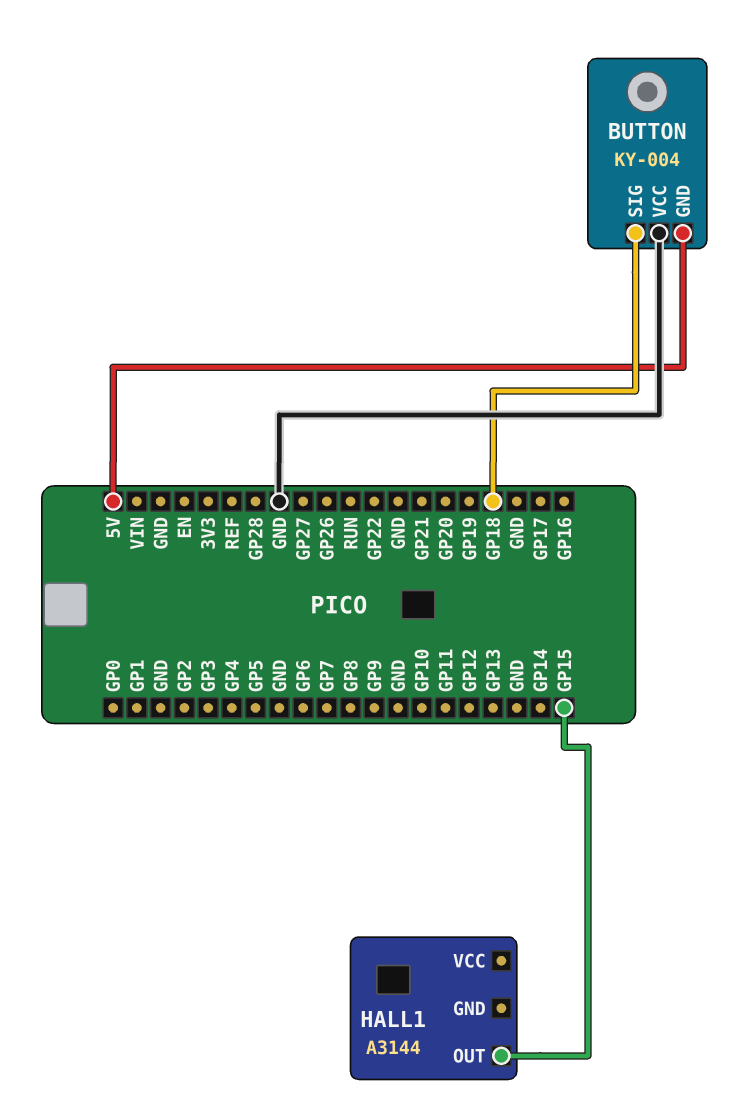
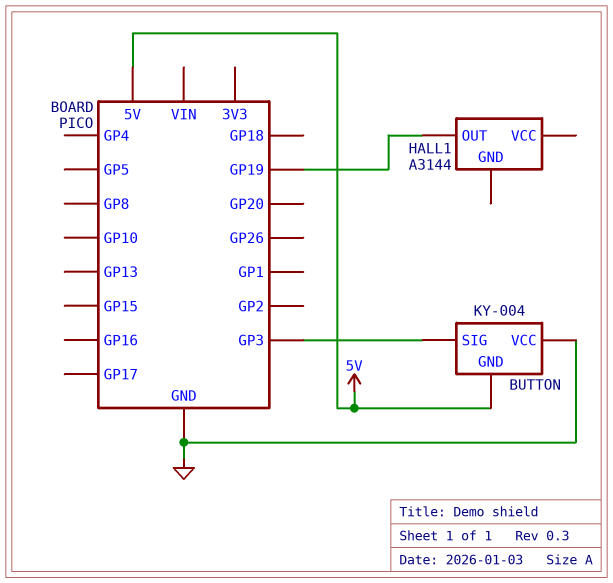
BUTTON pin SIG: GP18 -> GP3
HALL1 pin OUT: GP15 -> GP19

